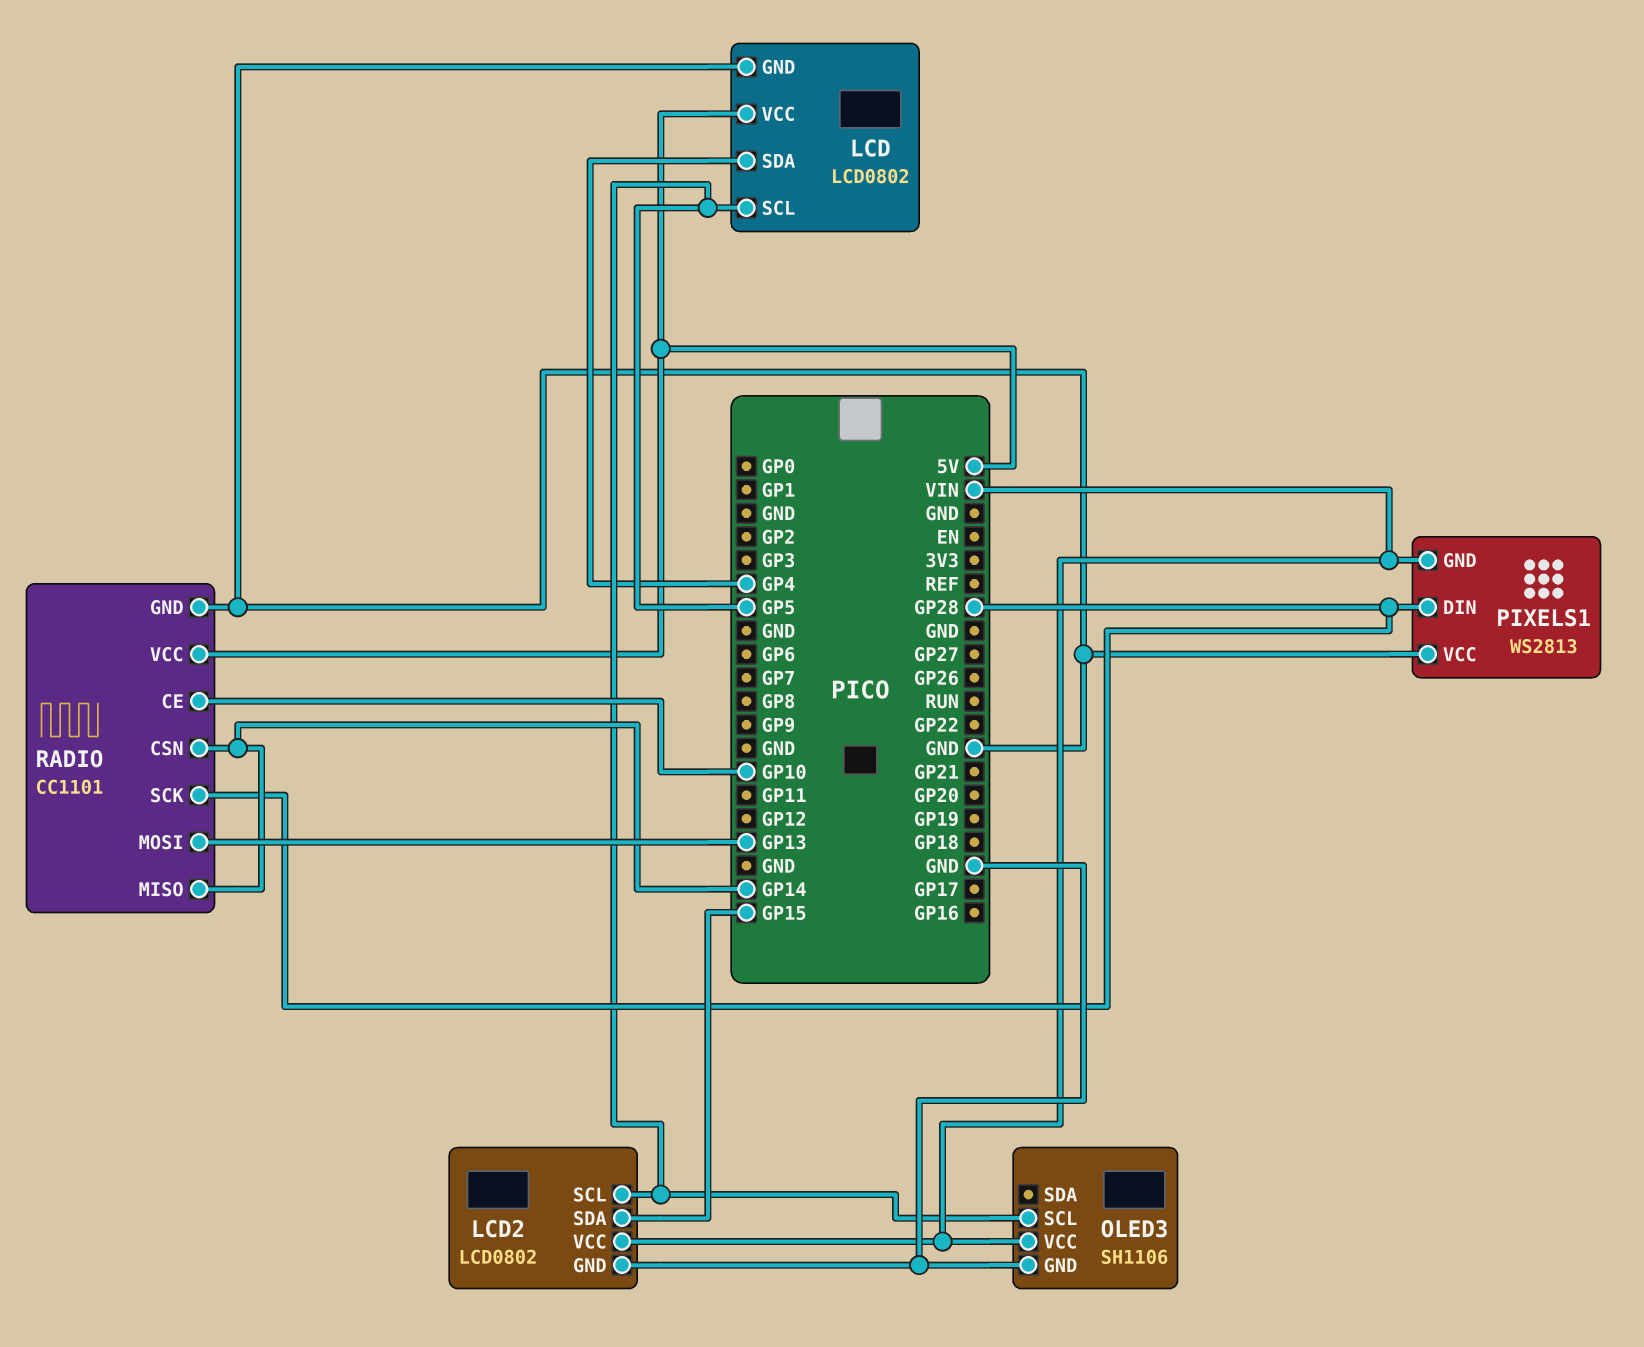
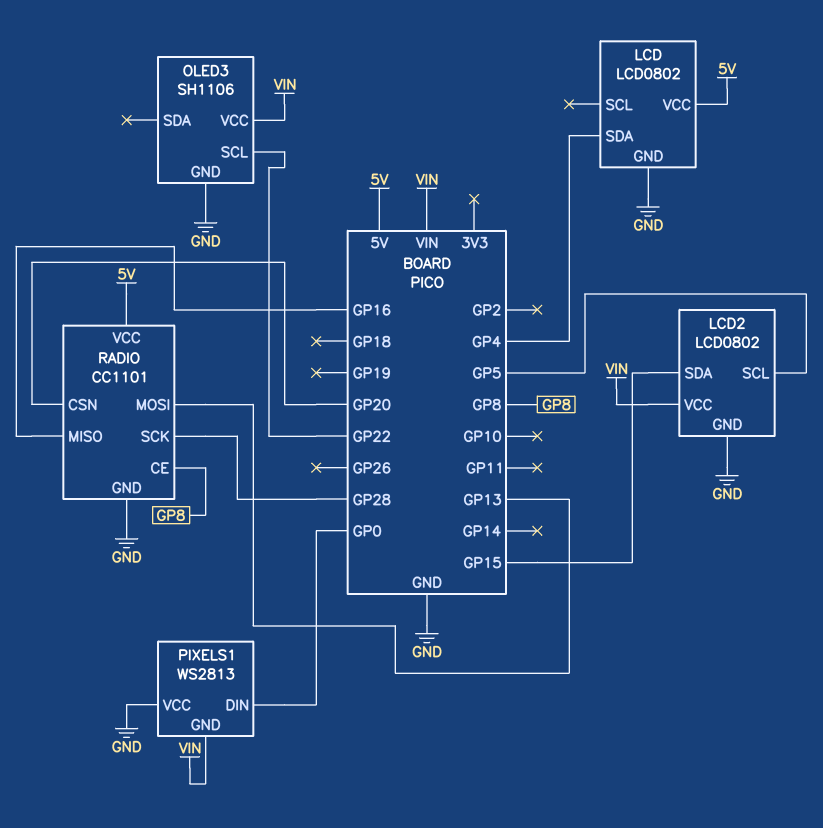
LCD pin SCL: GP5 -> none
OLED3 pin SCL: GP5 -> GP22
PIXELS1 pin DIN: GP28 -> GP0
RADIO pin CE: GP10 -> GP8
RADIO pin CSN: GP14 -> GP20
RADIO pin MISO: GP14 -> GP16

